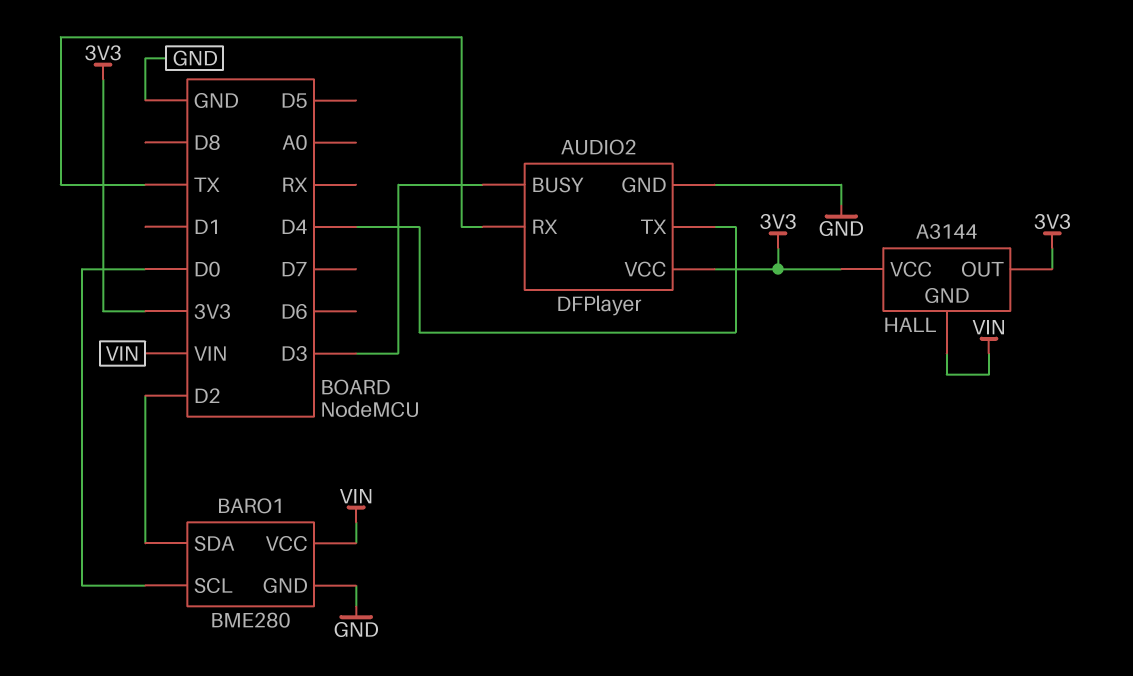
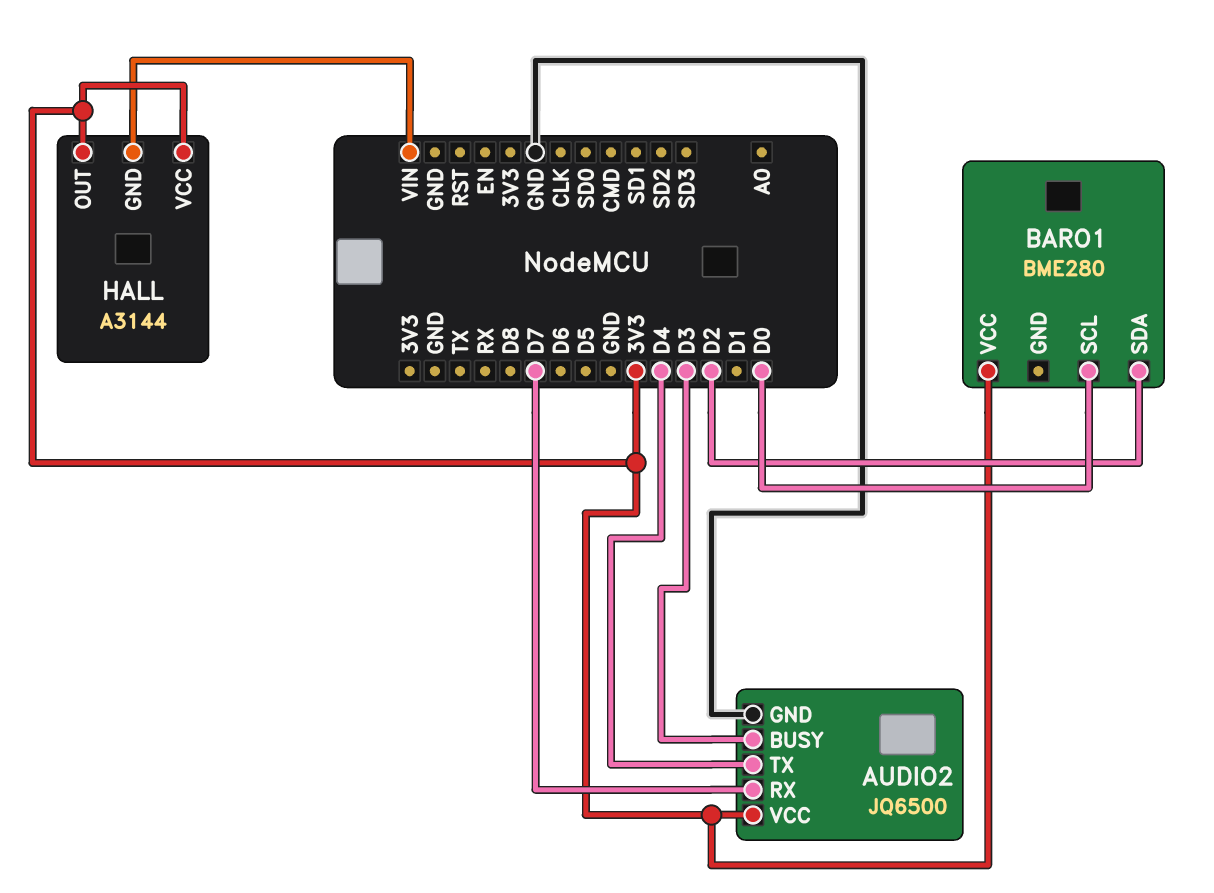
AUDIO2: DFPlayer -> JQ6500
AUDIO2 pin RX: TX -> D7
BARO1 pin GND: GND -> none
BARO1 pin VCC: VIN -> 3V3

